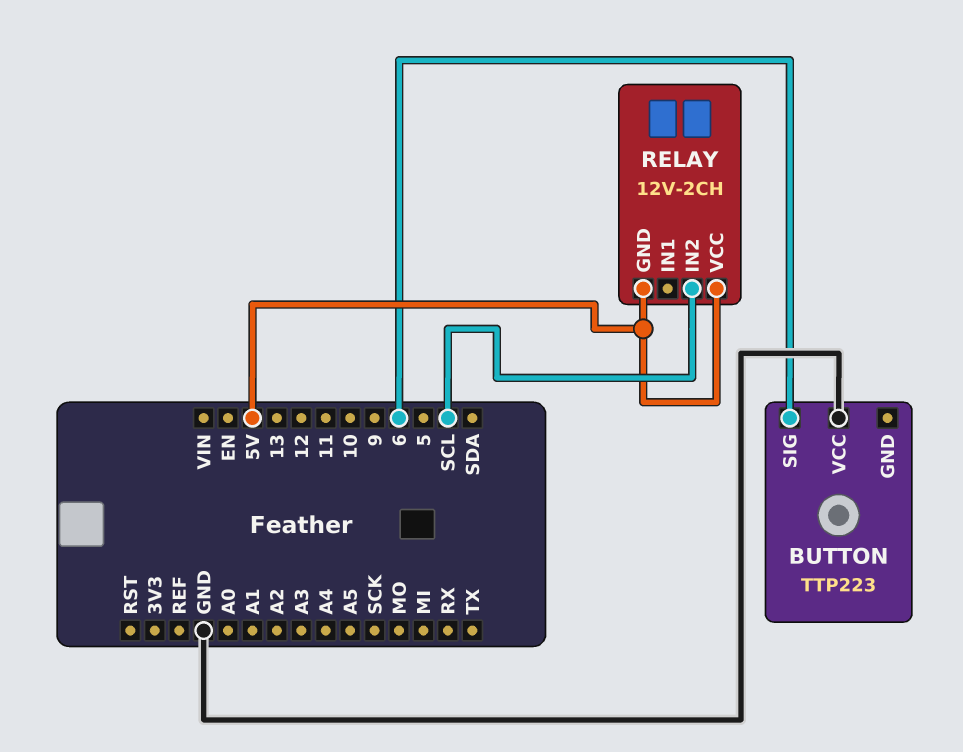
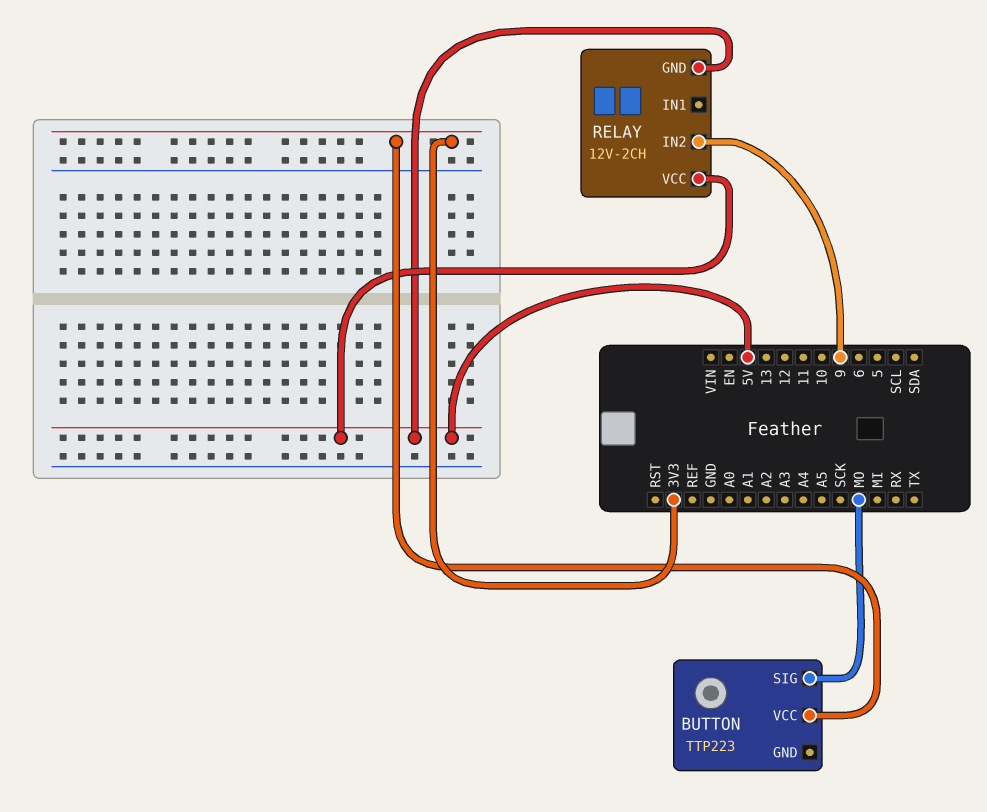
BUTTON pin SIG: 6 -> MO
BUTTON pin VCC: GND -> 3V3
RELAY pin IN2: SCL -> 9

